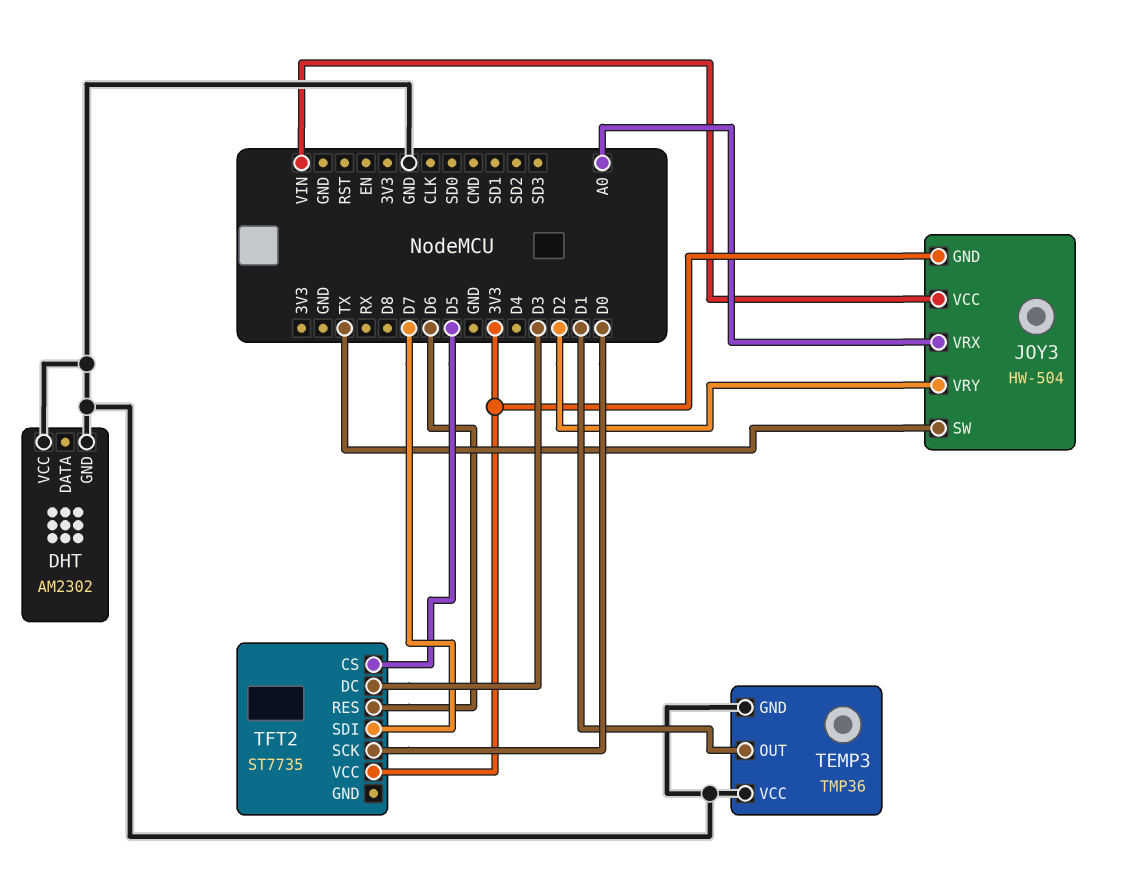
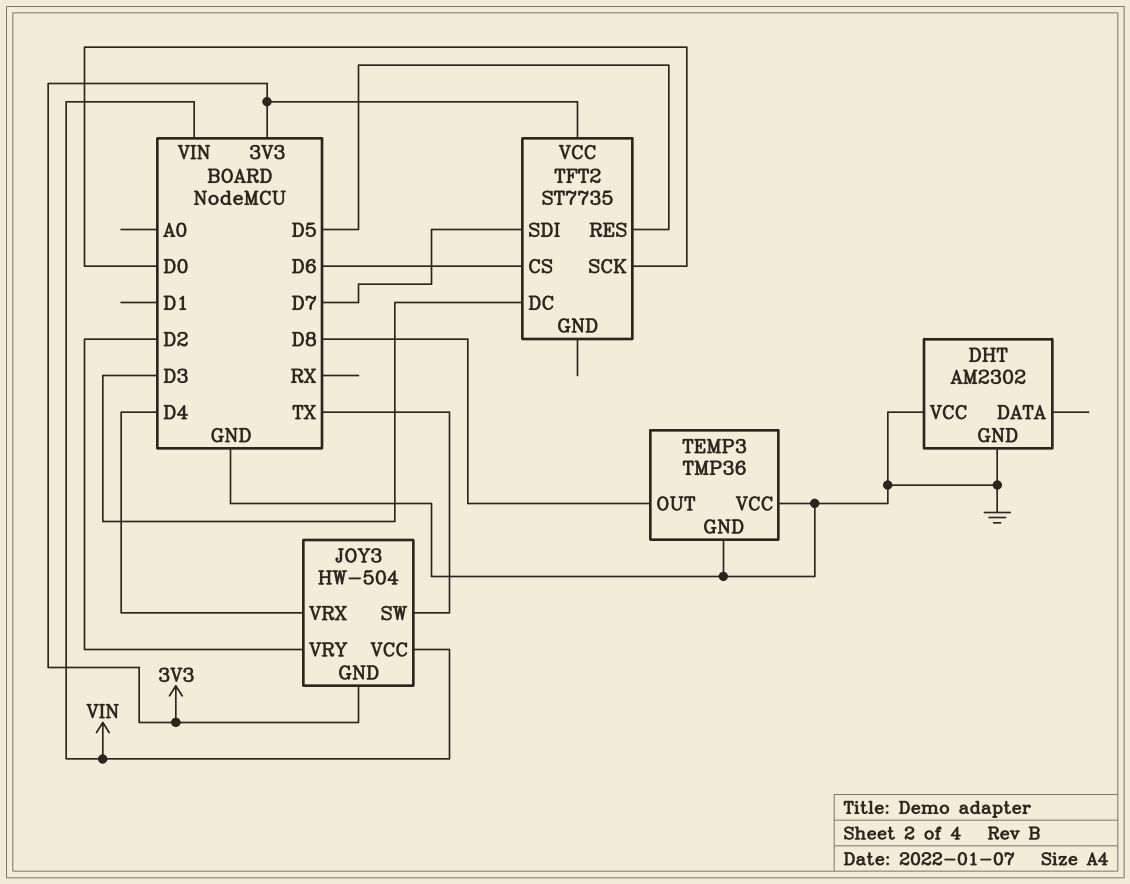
JOY3 pin VRX: A0 -> D4
TEMP3 pin OUT: D1 -> D8
TFT2 pin CS: D5 -> D6
TFT2 pin RES: D6 -> D5

